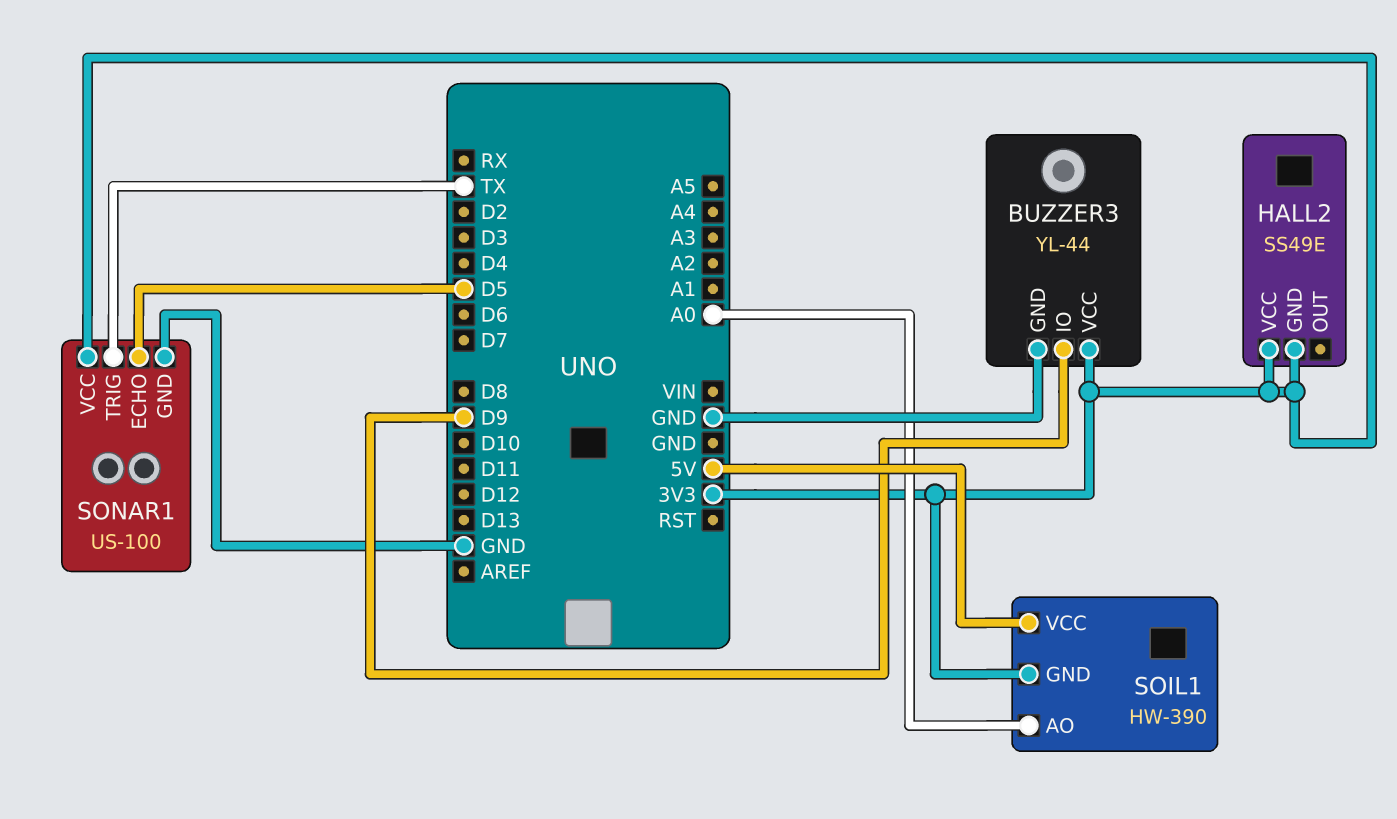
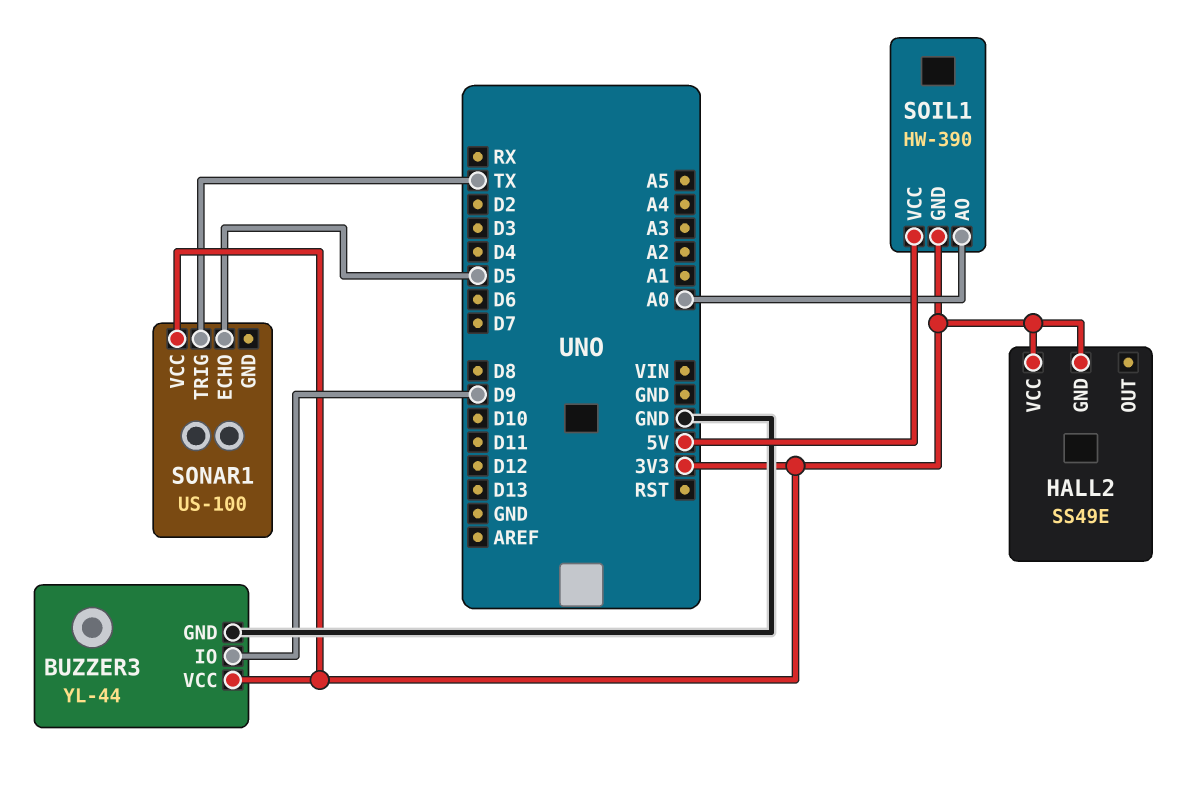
SONAR1 pin GND: GND -> none

